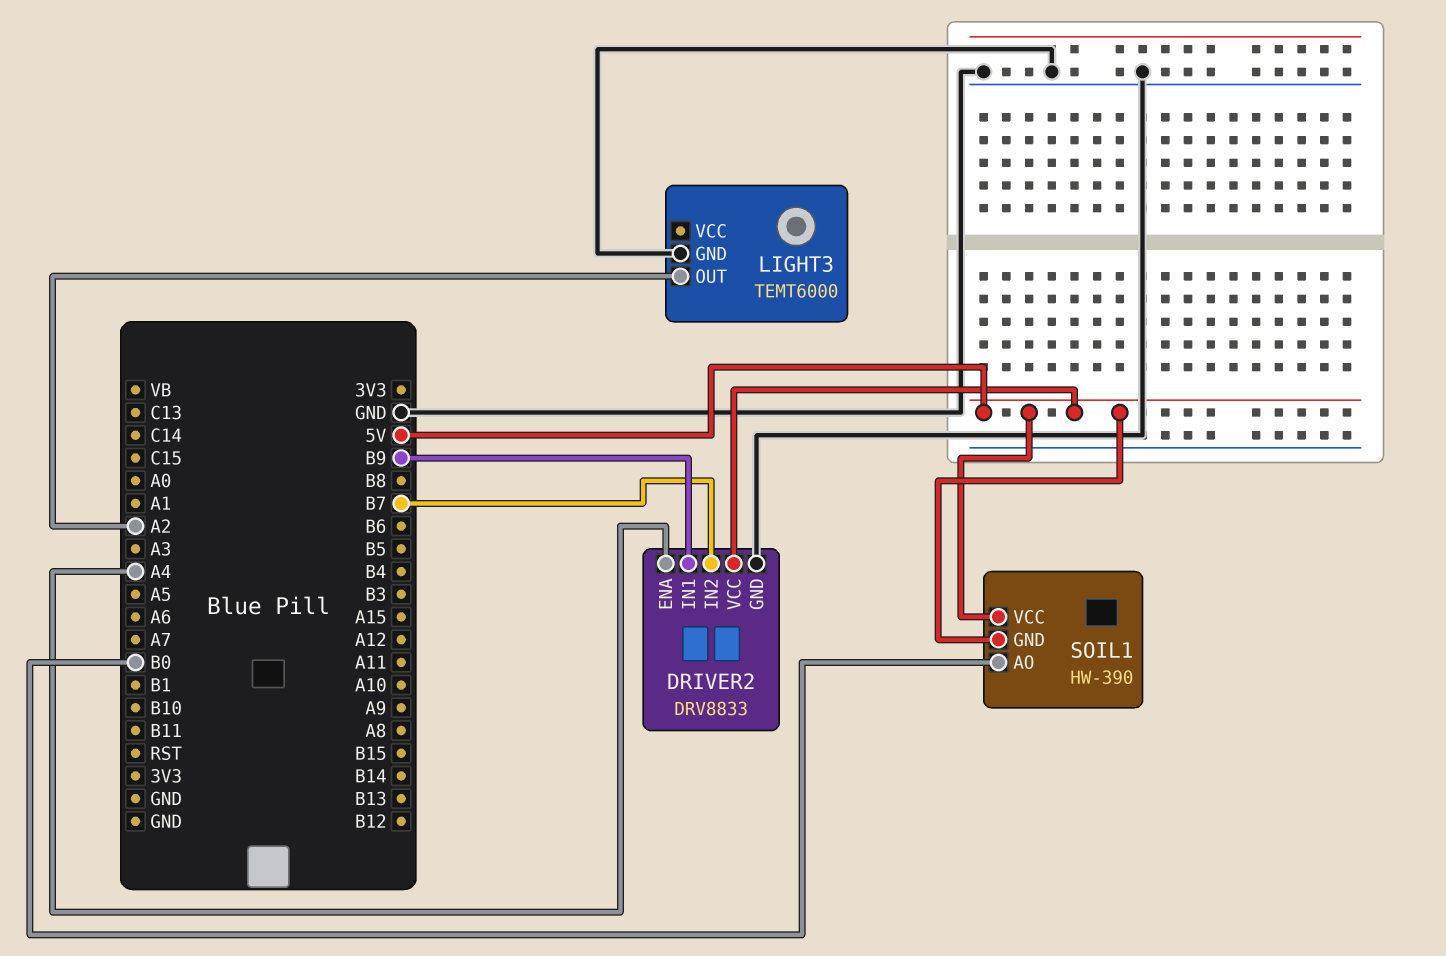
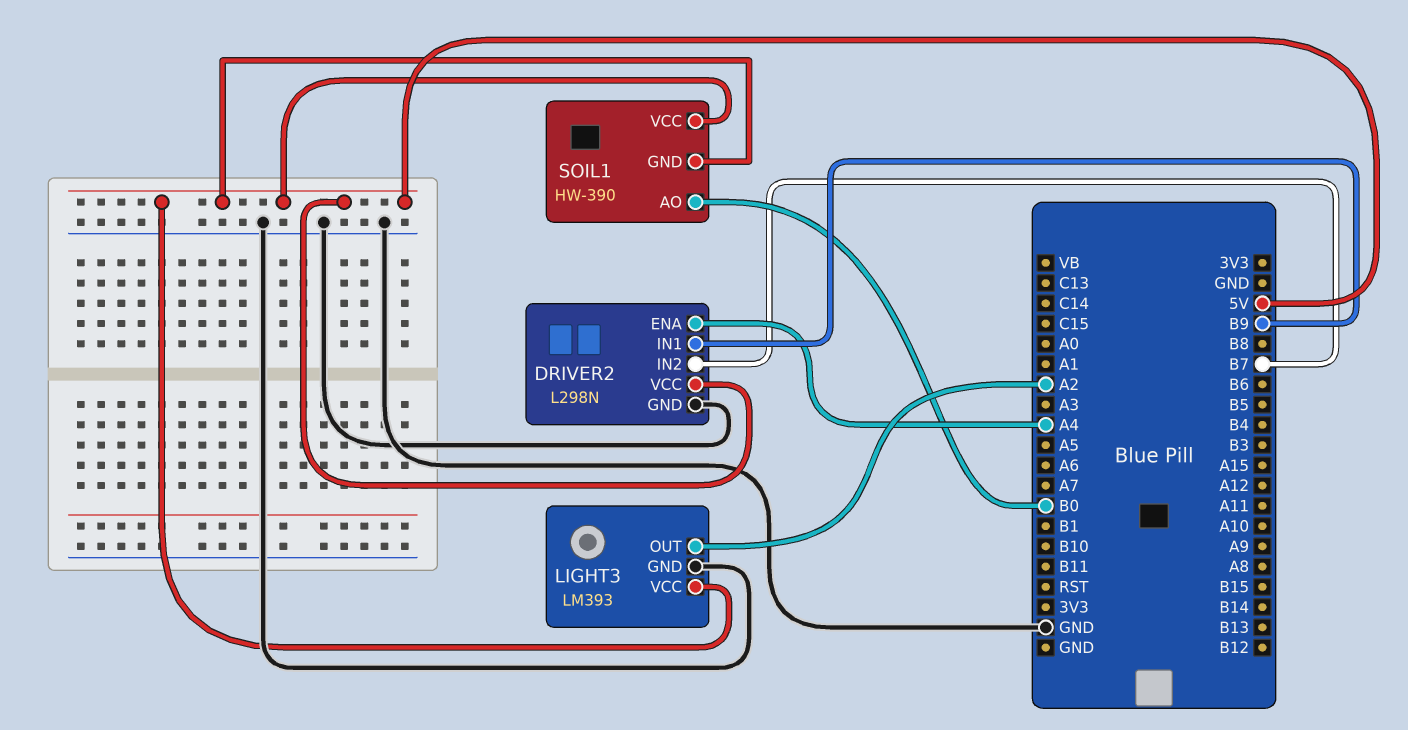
DRIVER2: DRV8833 -> L298N
LIGHT3: TEMT6000 -> LM393
LIGHT3 pin VCC: none -> 5V

